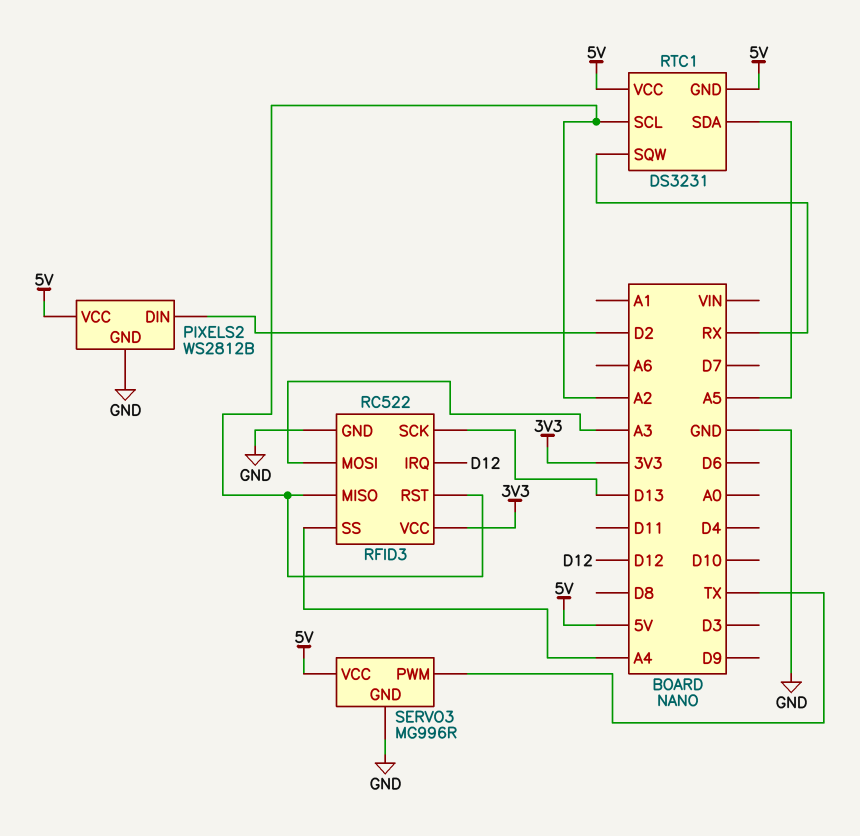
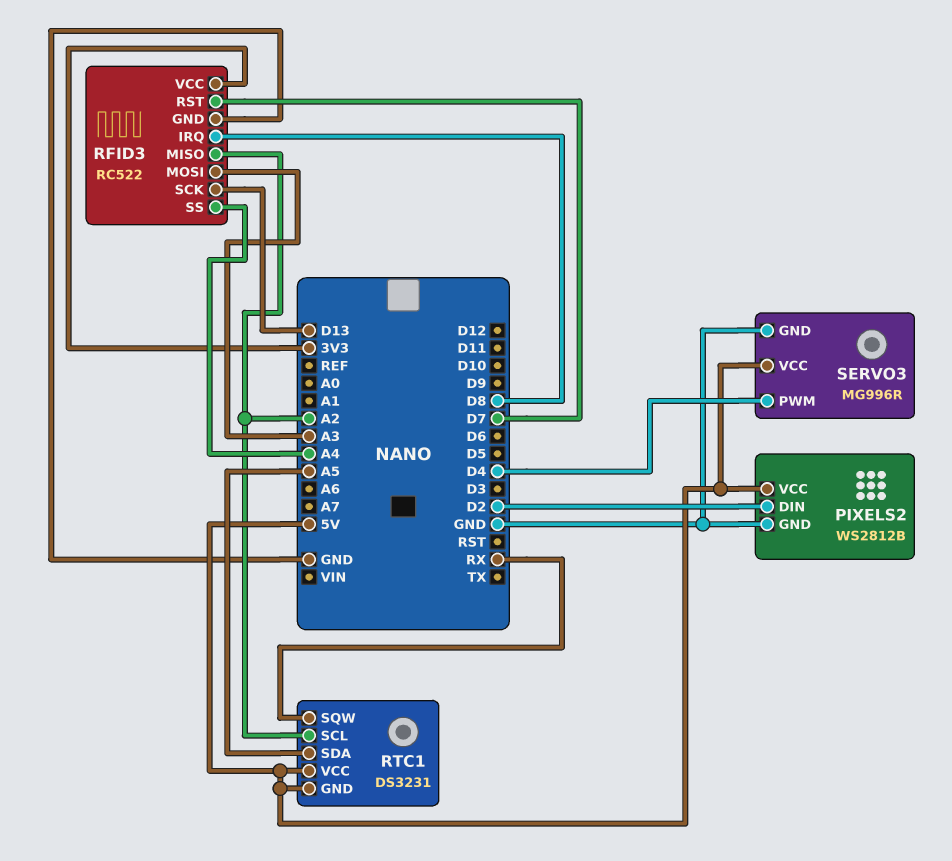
RFID3 pin IRQ: D12 -> D8
RFID3 pin RST: A2 -> D7
SERVO3 pin PWM: TX -> D4

